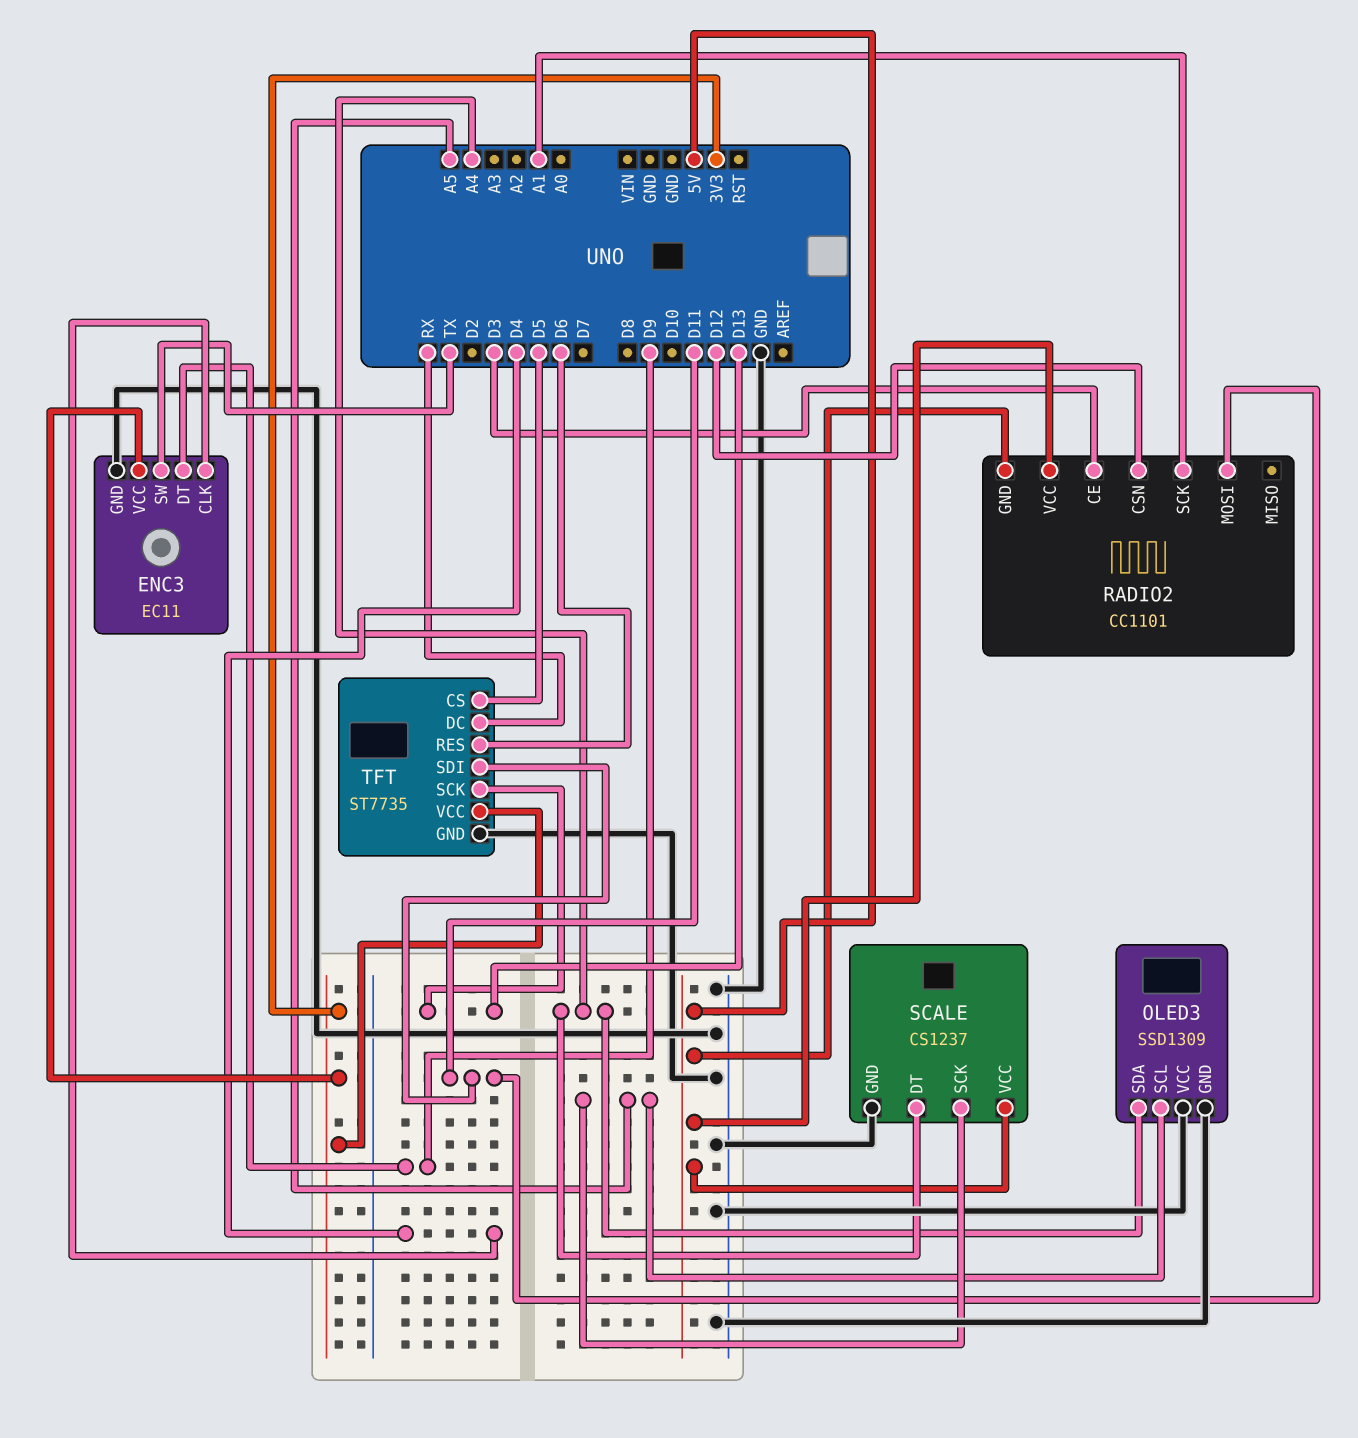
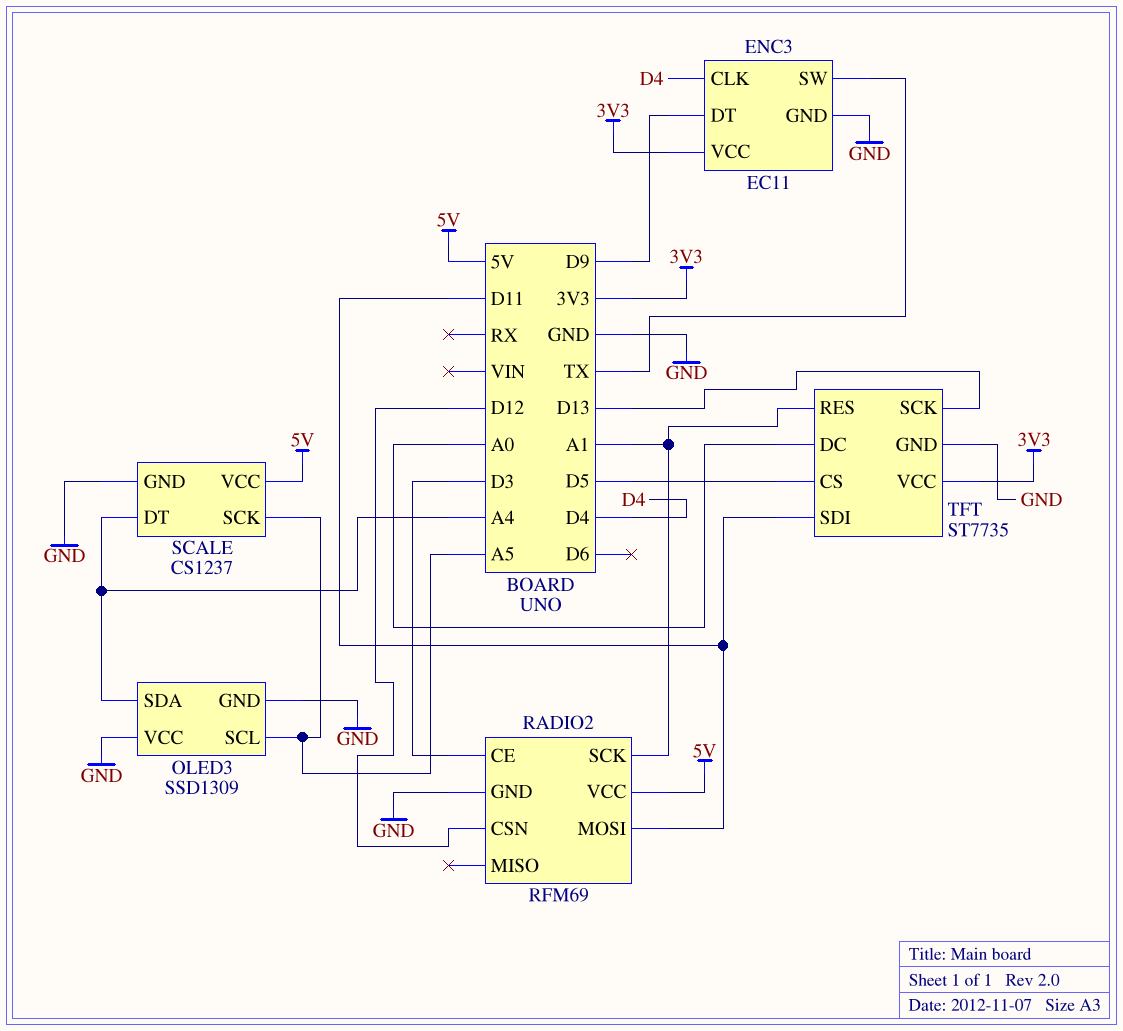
RADIO2: CC1101 -> RFM69
RADIO2 pin GND: 5V -> GND
TFT pin DC: RX -> A0
TFT pin RES: D6 -> A1

